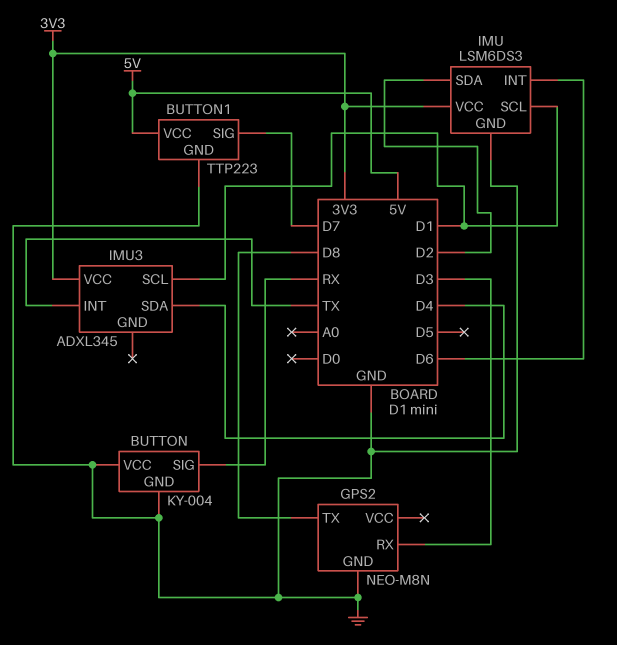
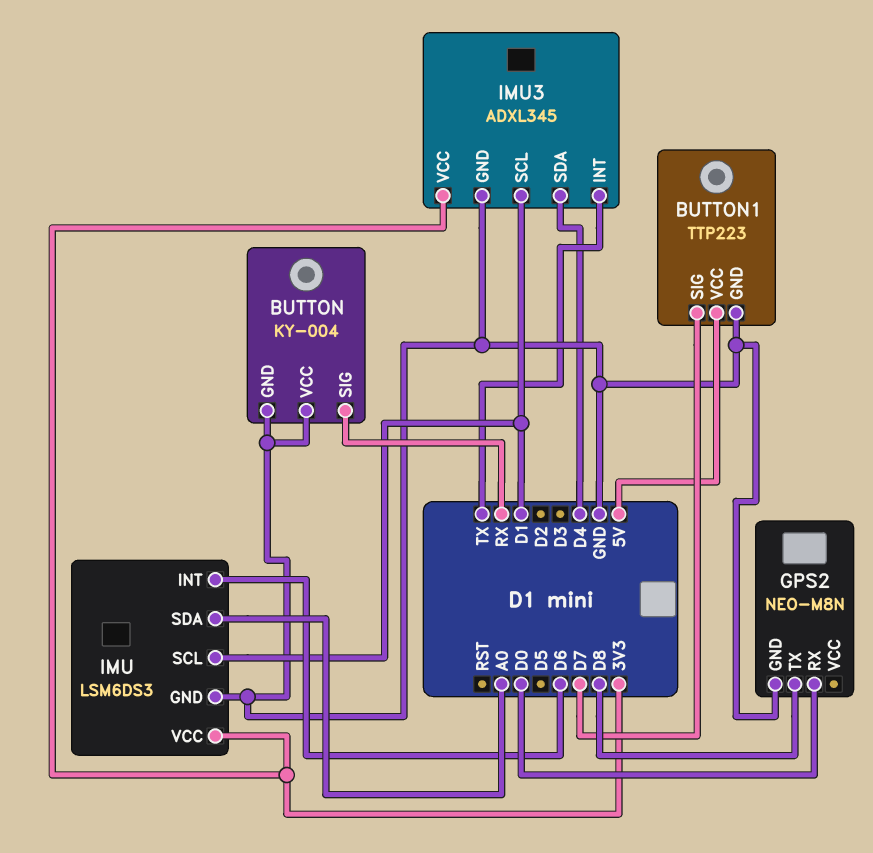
GPS2 pin RX: D3 -> D0
IMU pin SDA: D2 -> A0
IMU3 pin GND: none -> GND

